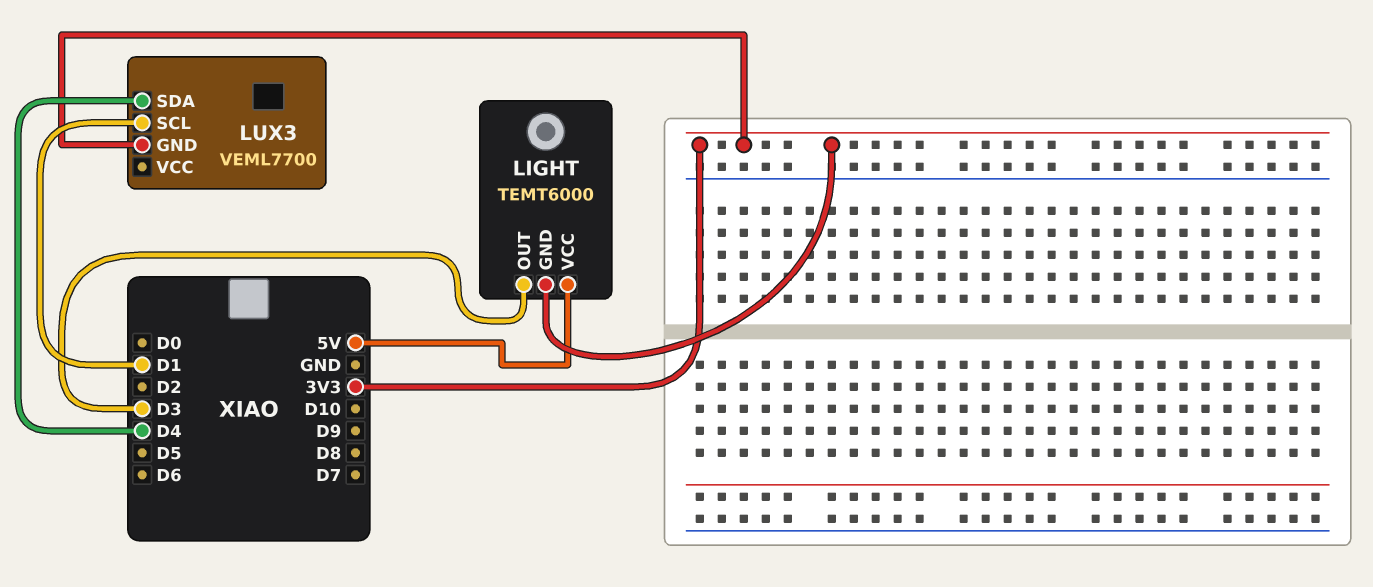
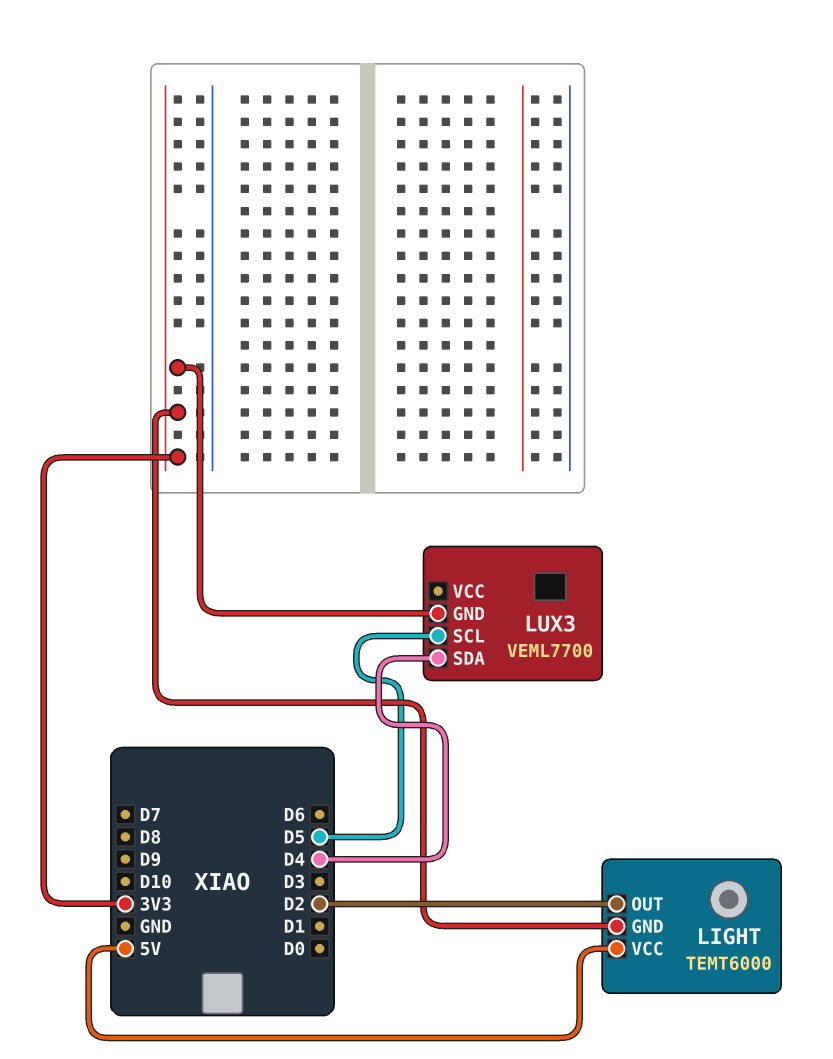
LIGHT pin OUT: D3 -> D2
LUX3 pin SCL: D1 -> D5

